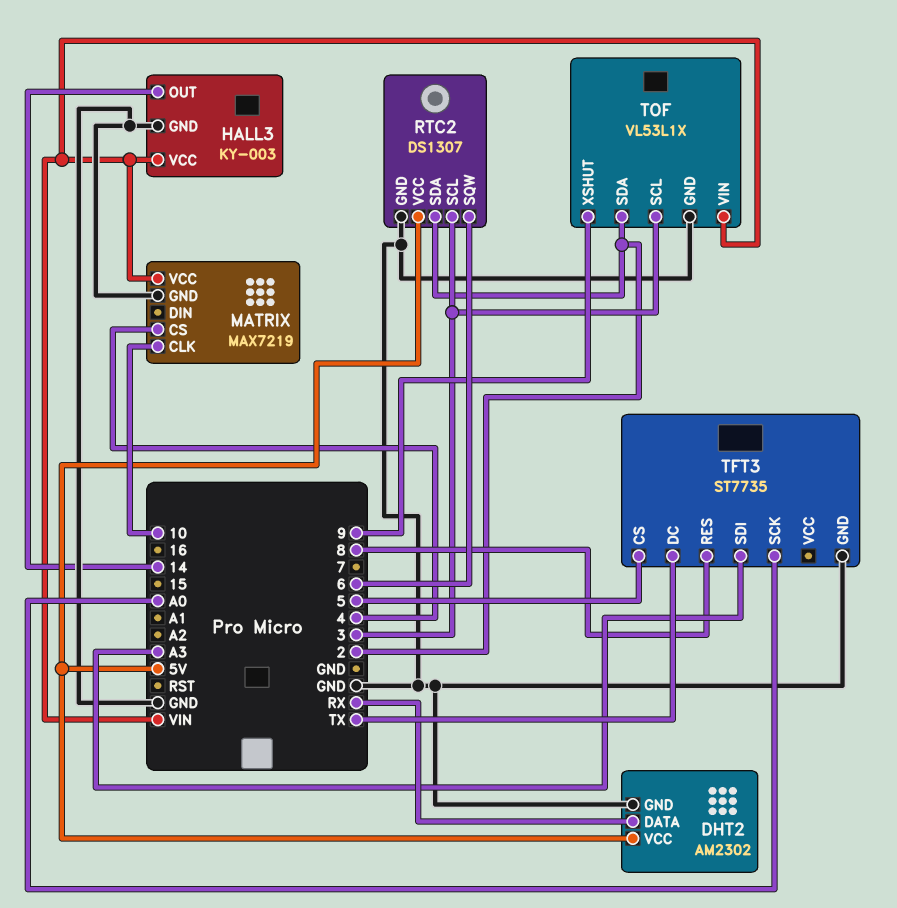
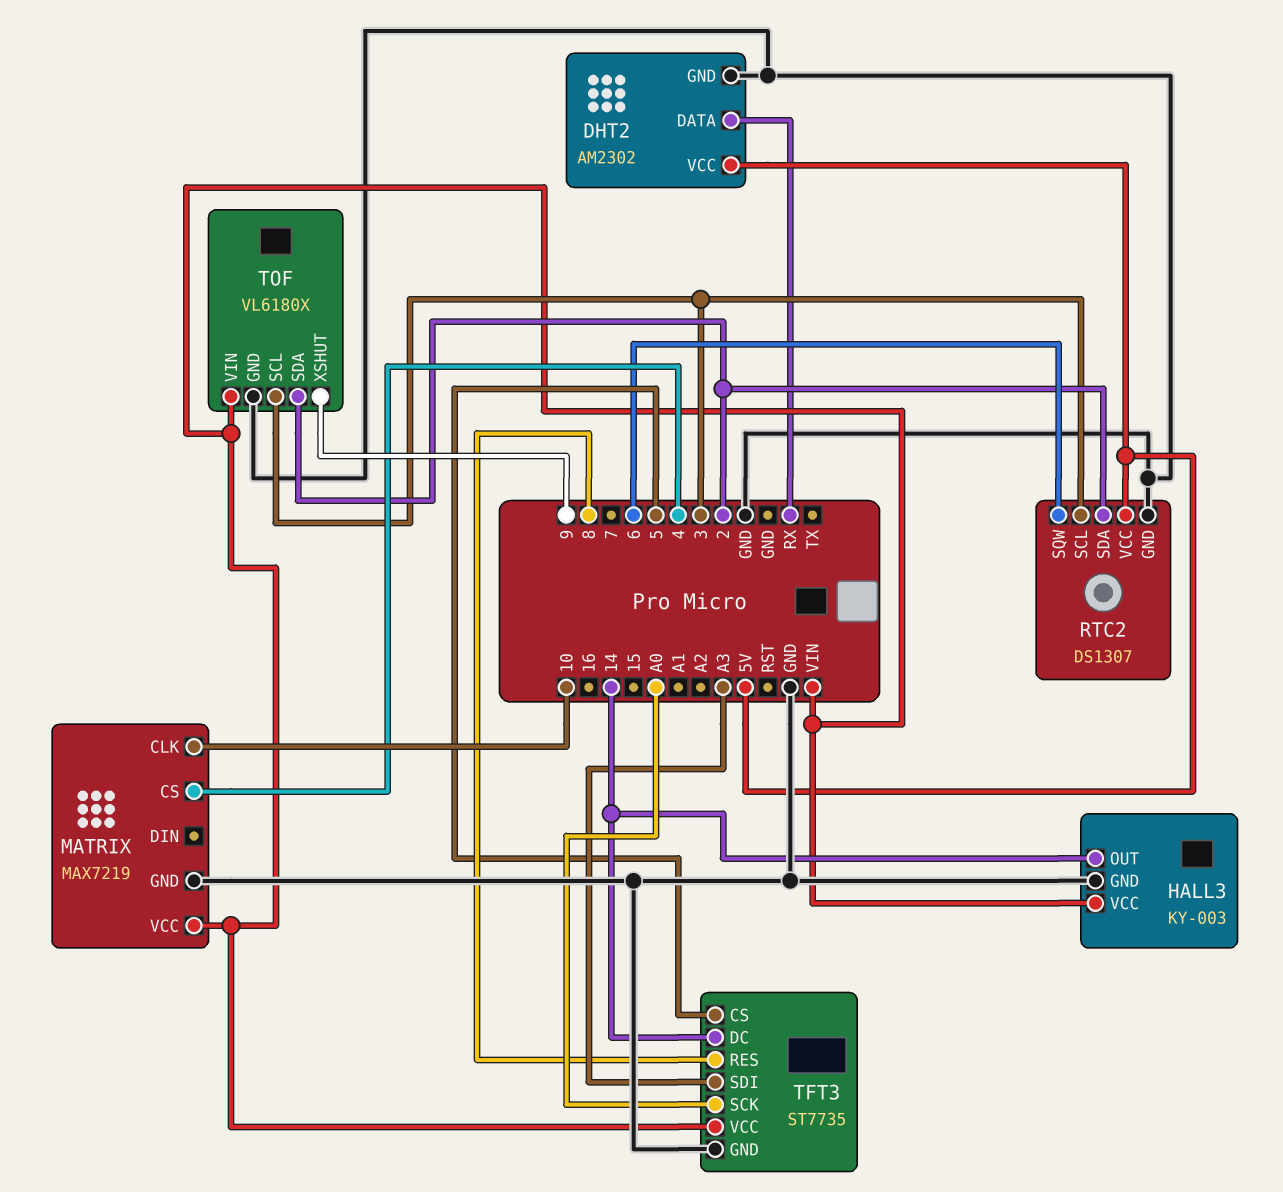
TFT3 pin DC: TX -> 14
TFT3 pin VCC: none -> VIN
TOF: VL53L1X -> VL6180X

